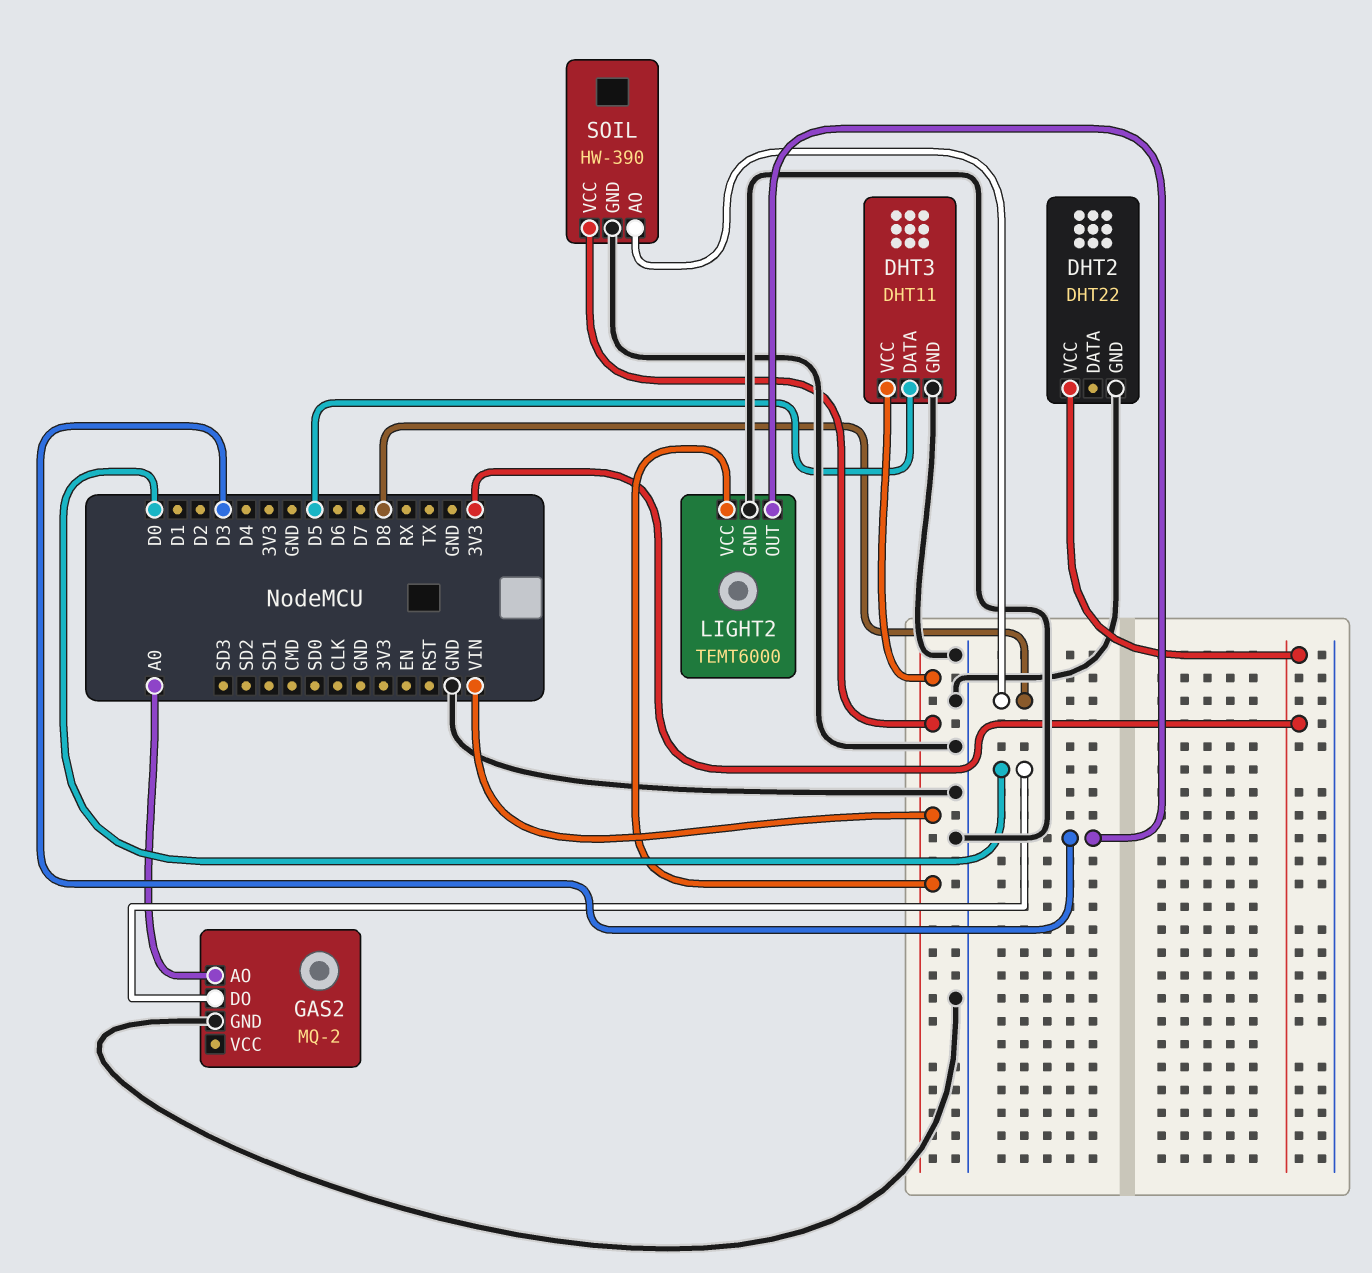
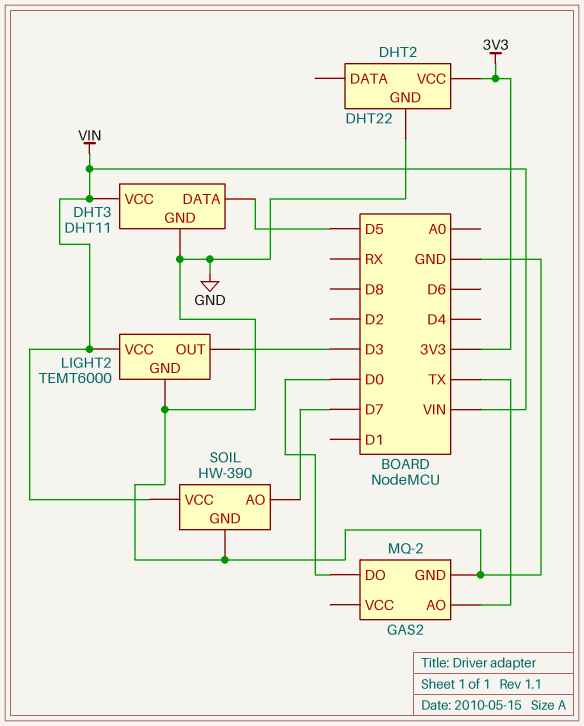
GAS2 pin AO: A0 -> TX
SOIL pin AO: D8 -> D7

